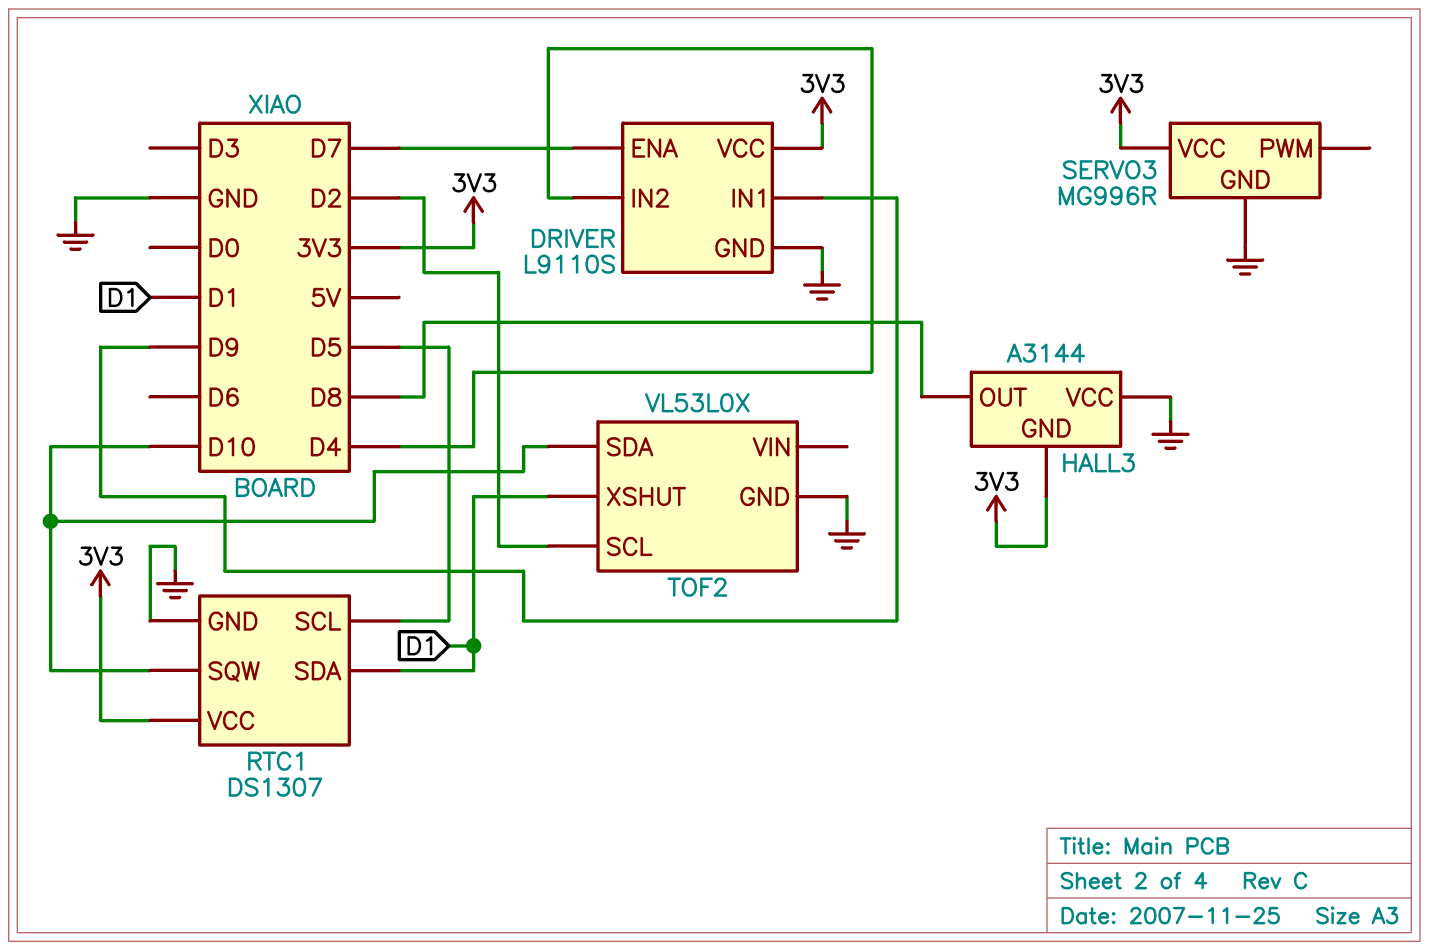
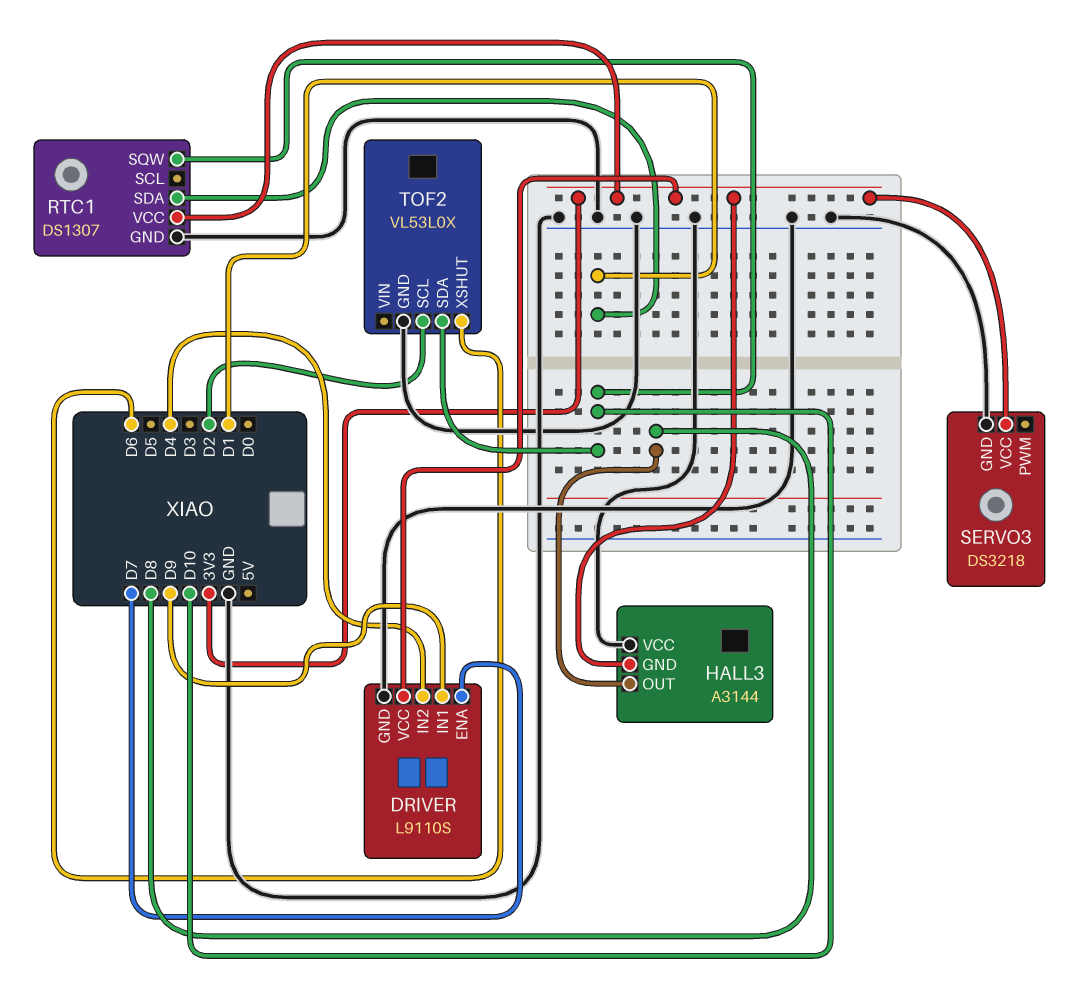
RTC1 pin SCL: D5 -> none
SERVO3: MG996R -> DS3218
TOF2 pin XSHUT: D1 -> D6

